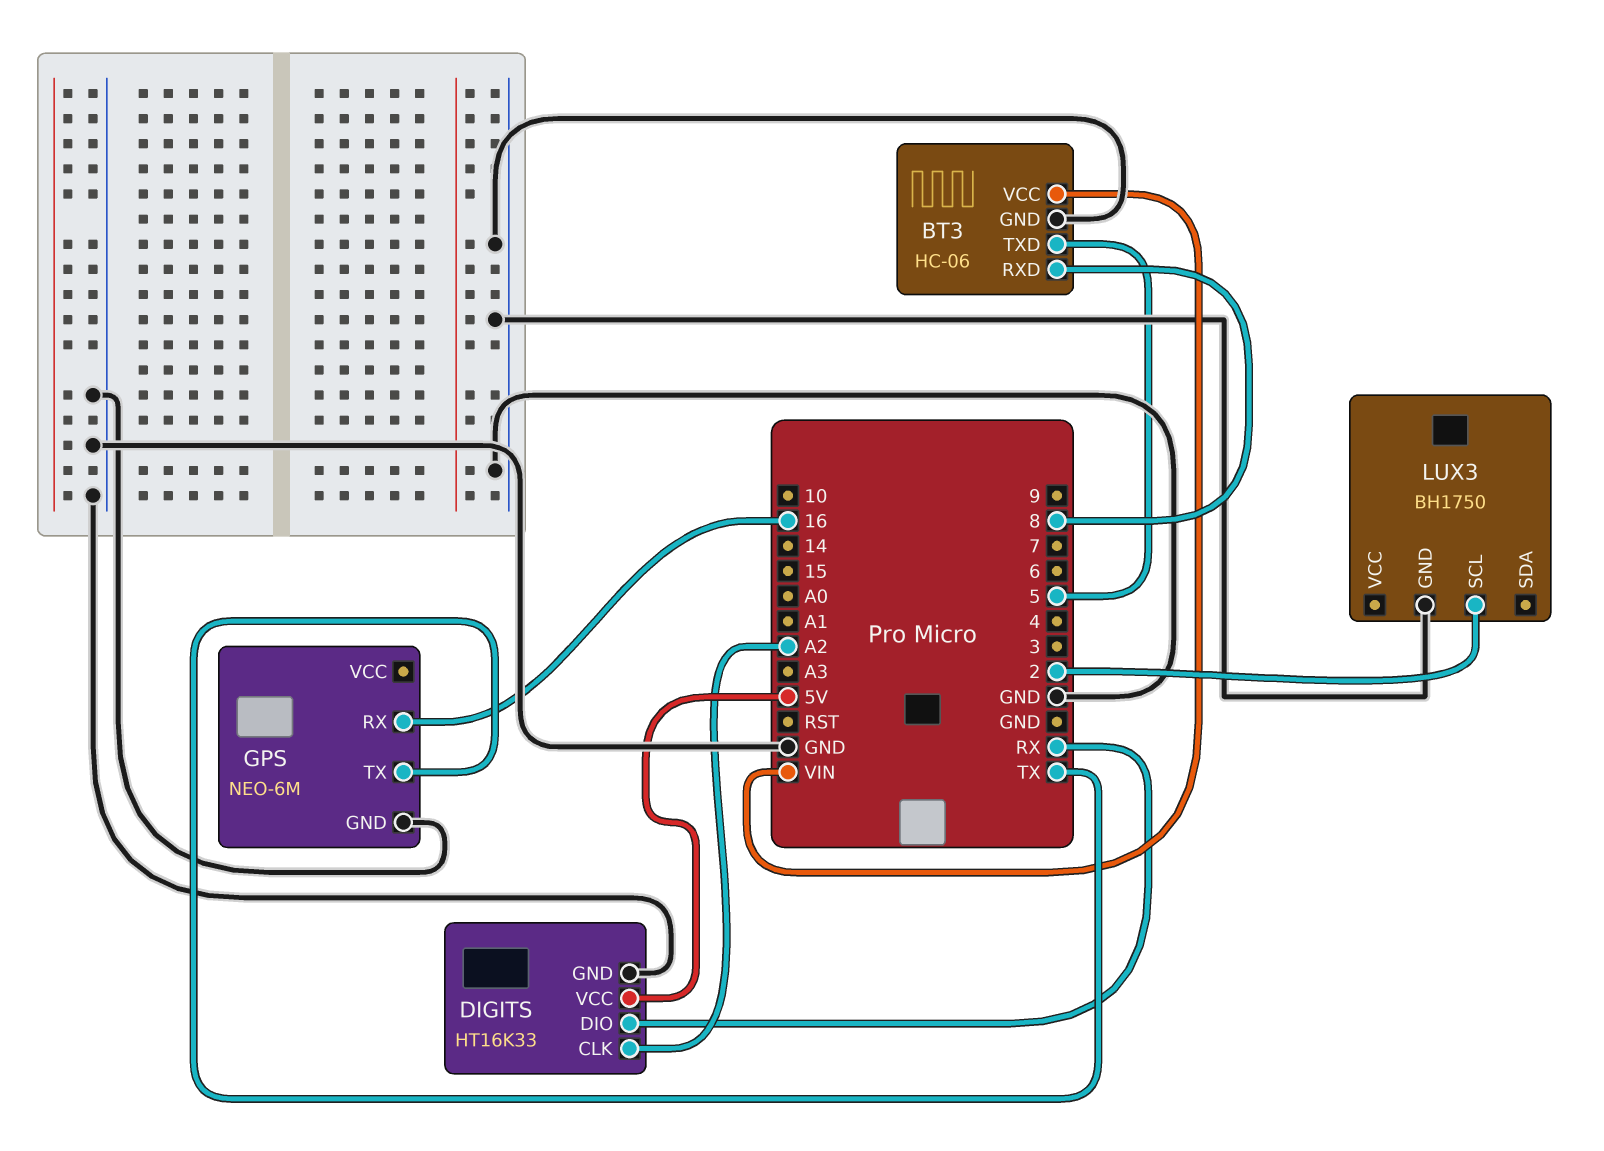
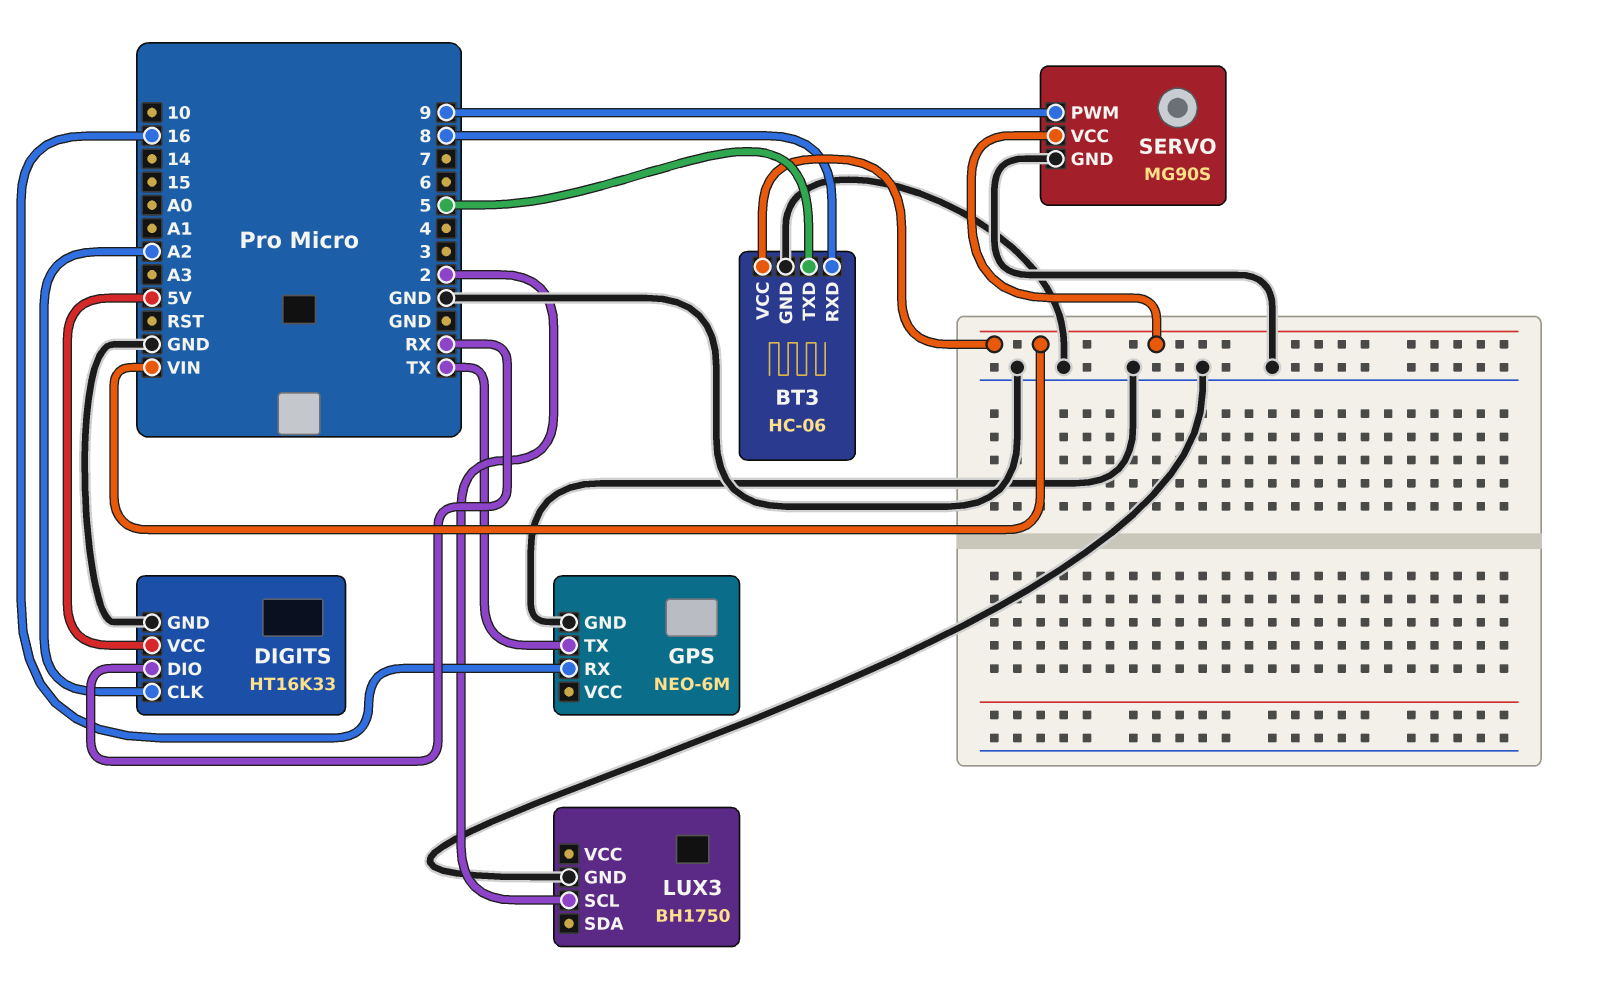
SERVO: none -> MG90S
SERVO pin GND: none -> GND
SERVO pin PWM: none -> 9
SERVO pin VCC: none -> VIN

